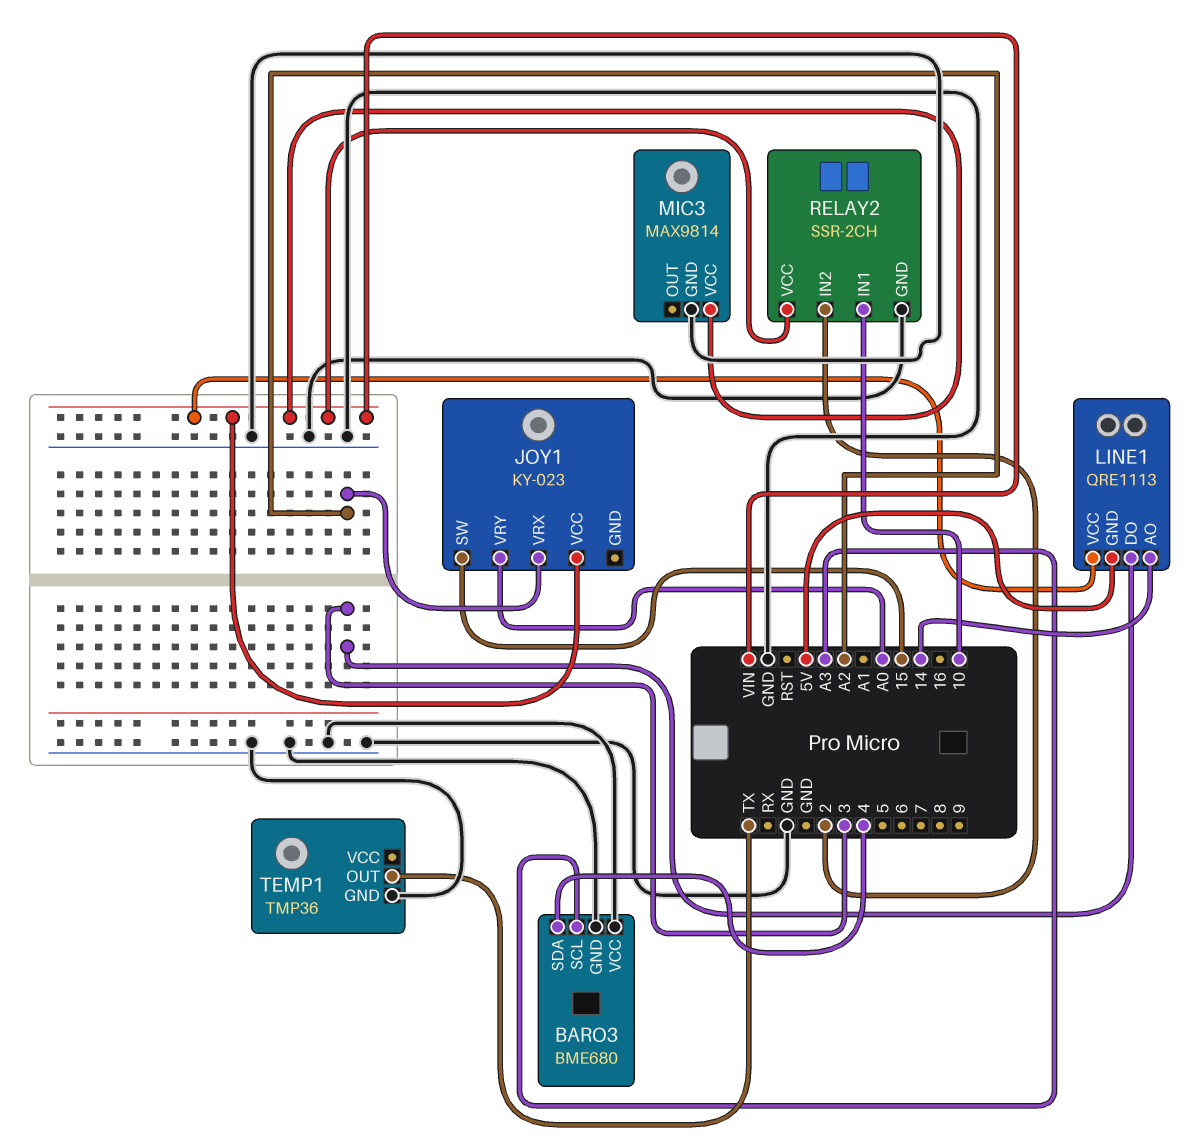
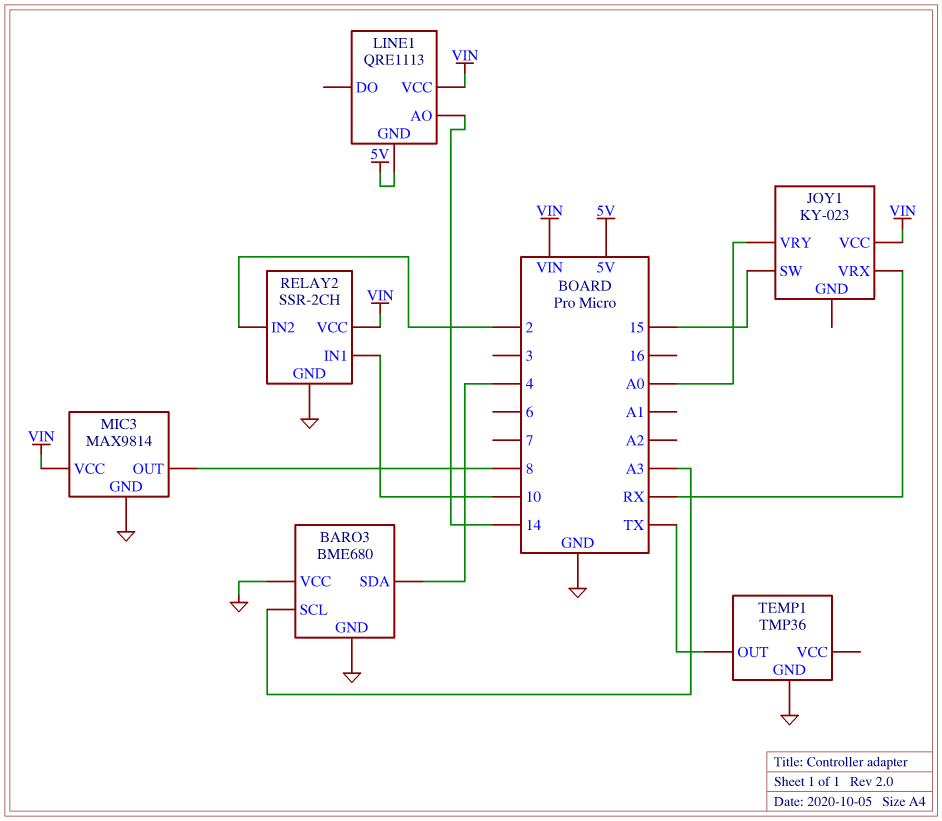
JOY1 pin VRX: A2 -> RX
LINE1 pin DO: 3 -> none
MIC3 pin OUT: none -> 8

